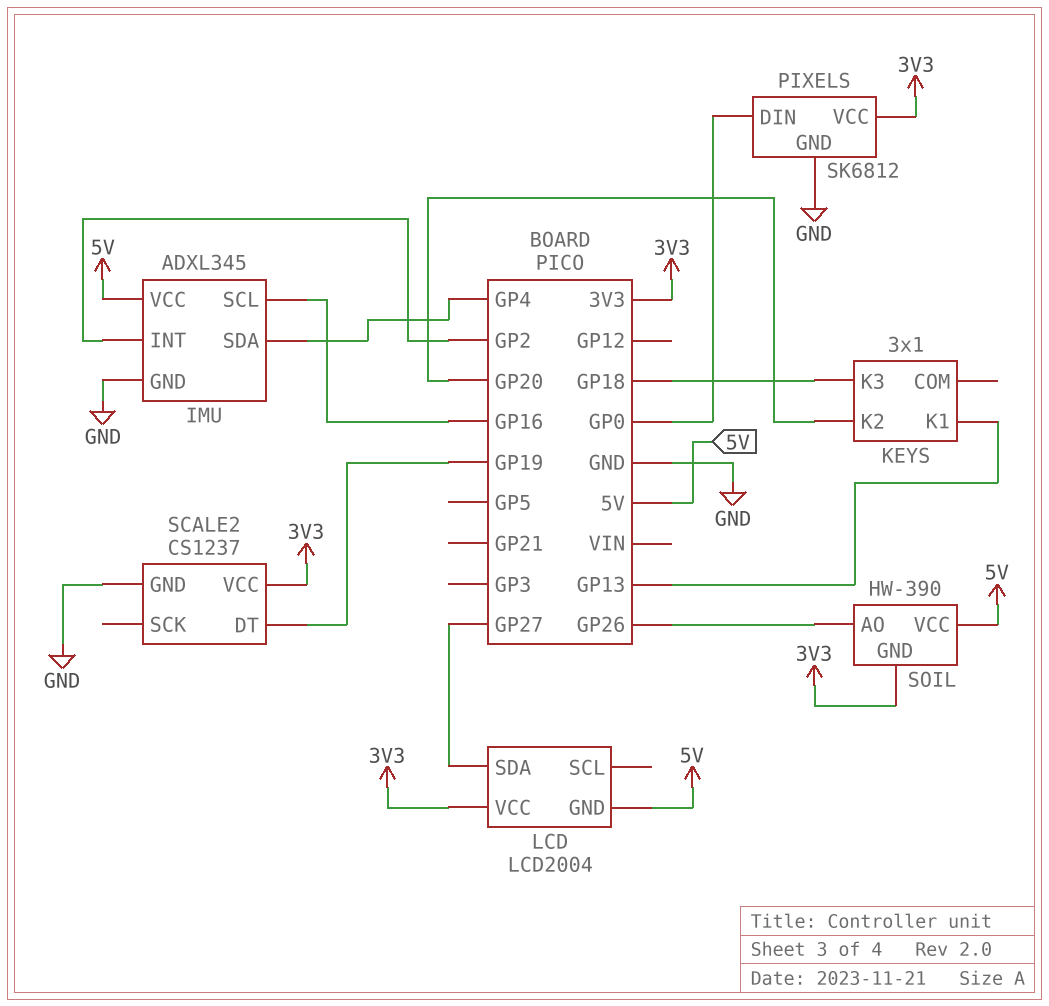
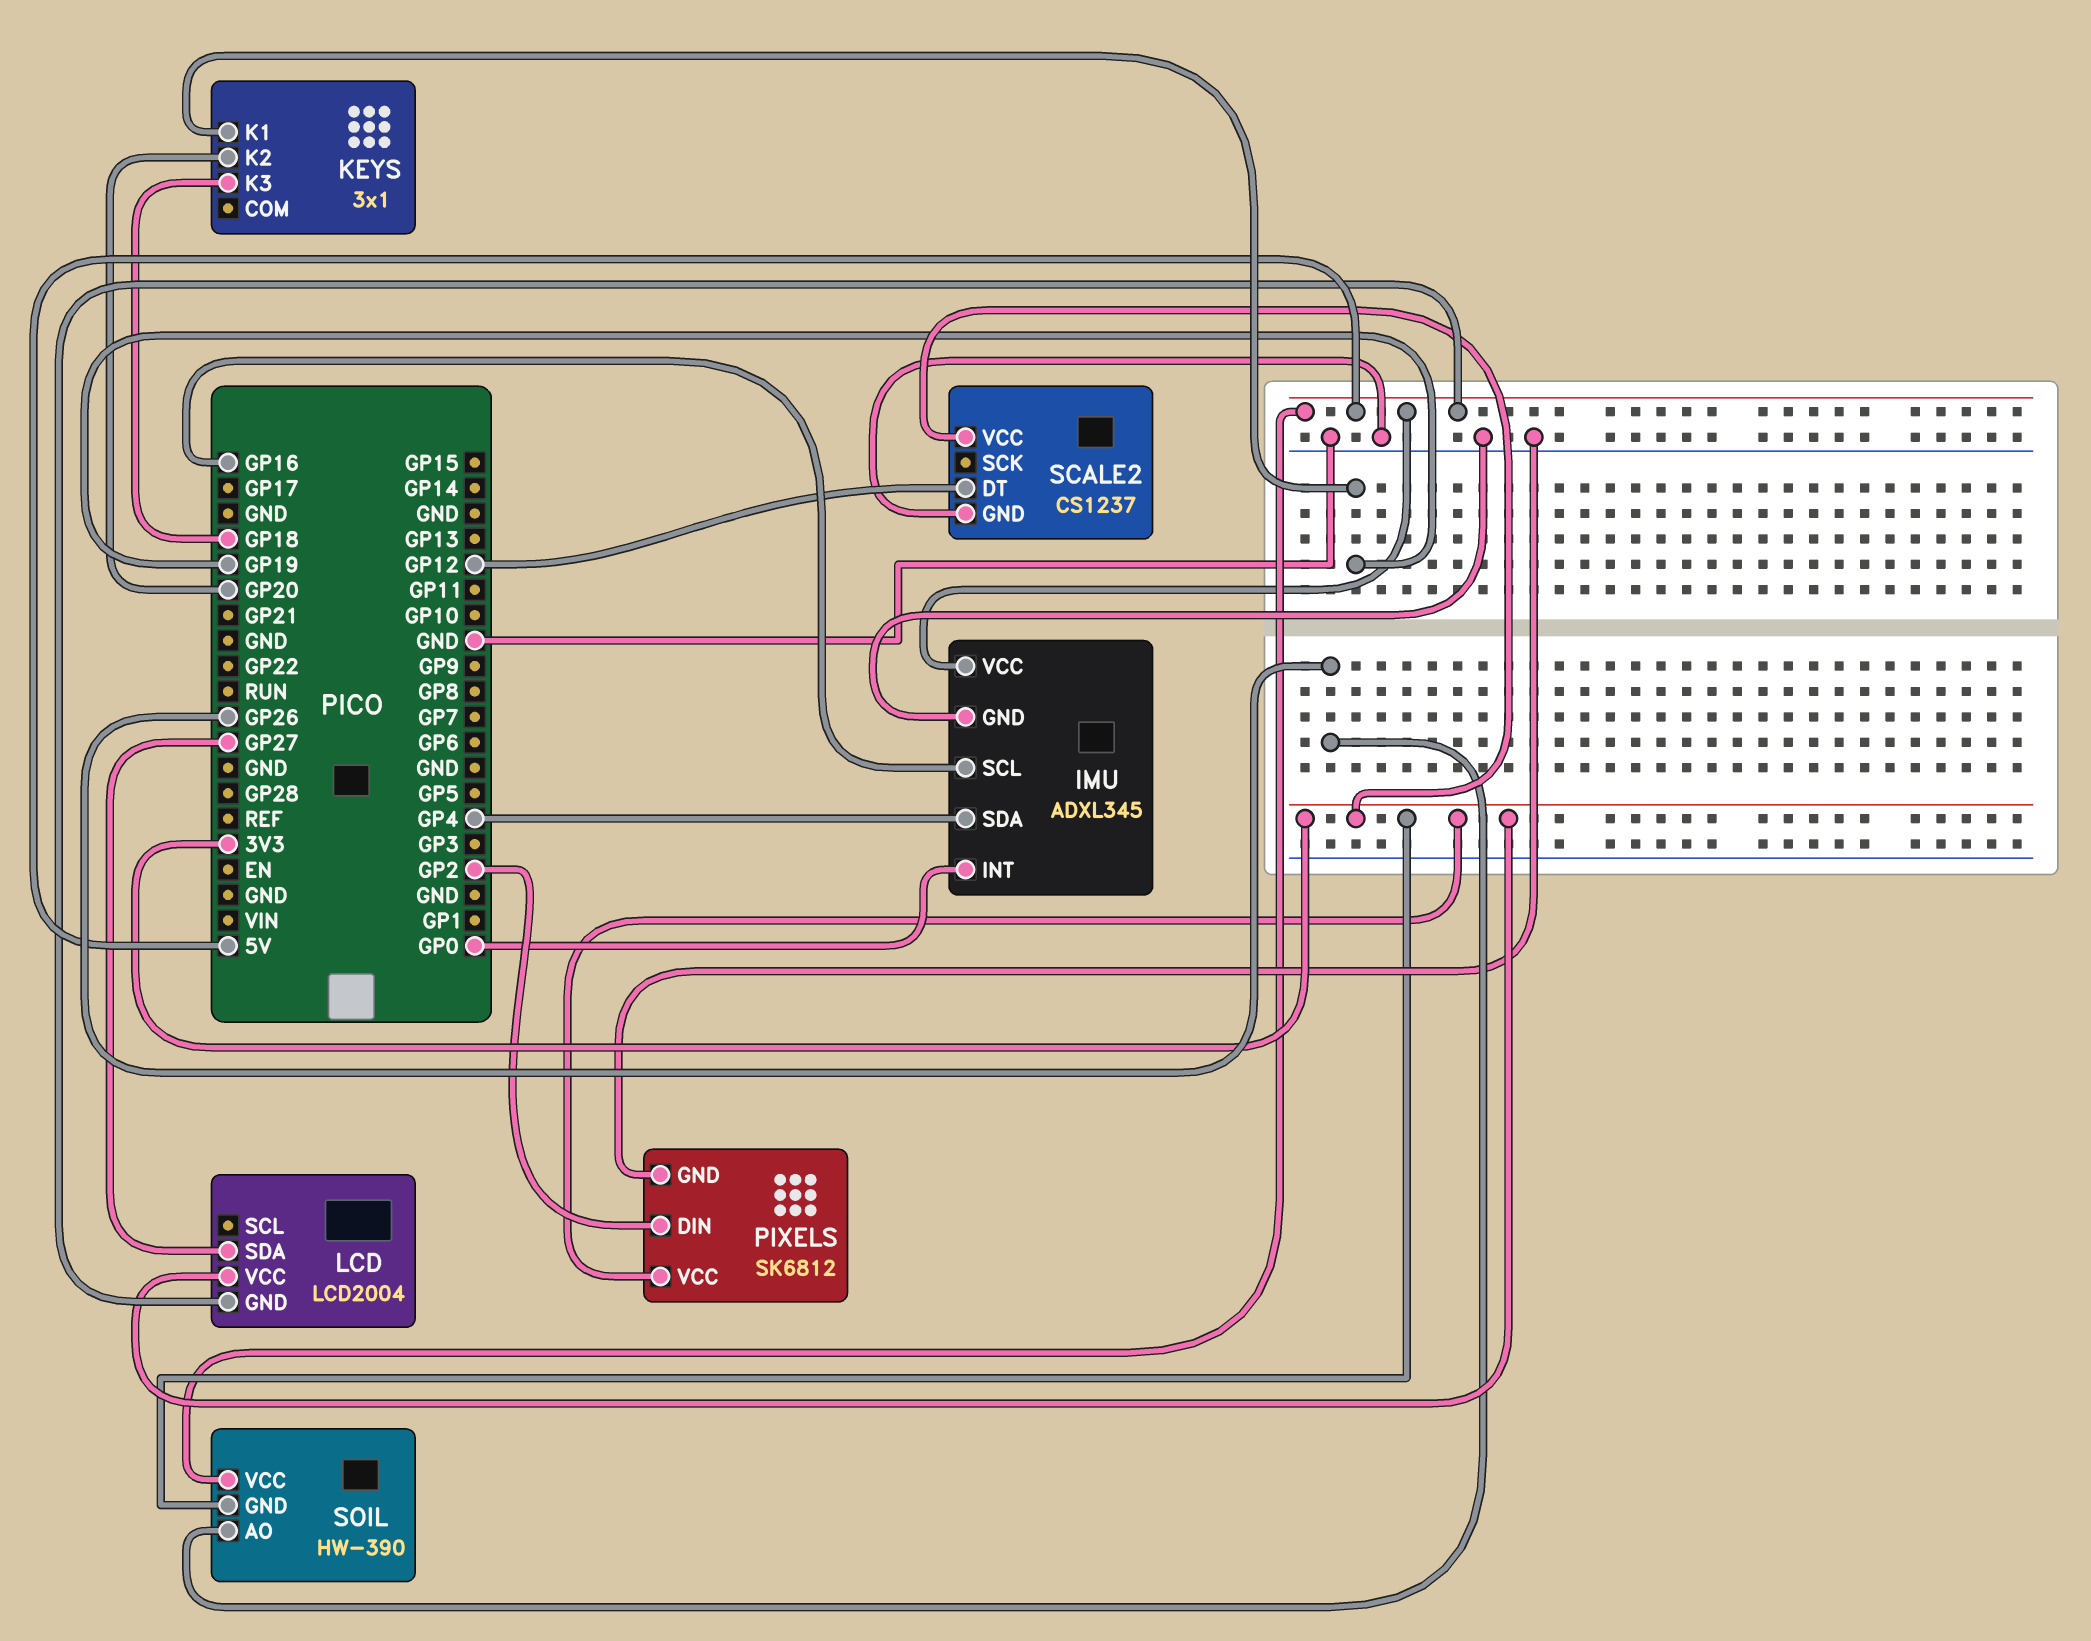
IMU pin INT: GP2 -> GP0
KEYS pin K1: GP13 -> GP19
PIXELS pin DIN: GP0 -> GP2
SCALE2 pin DT: GP19 -> GP12

